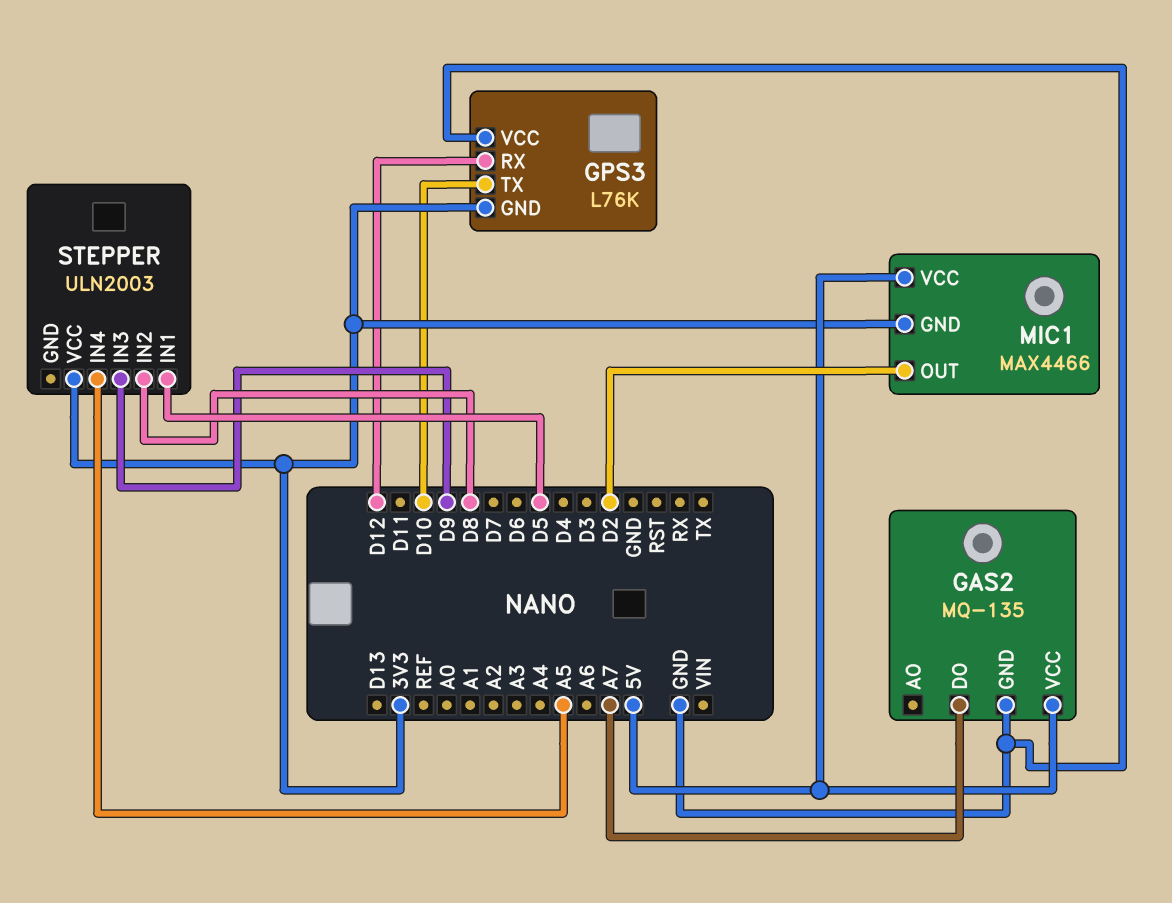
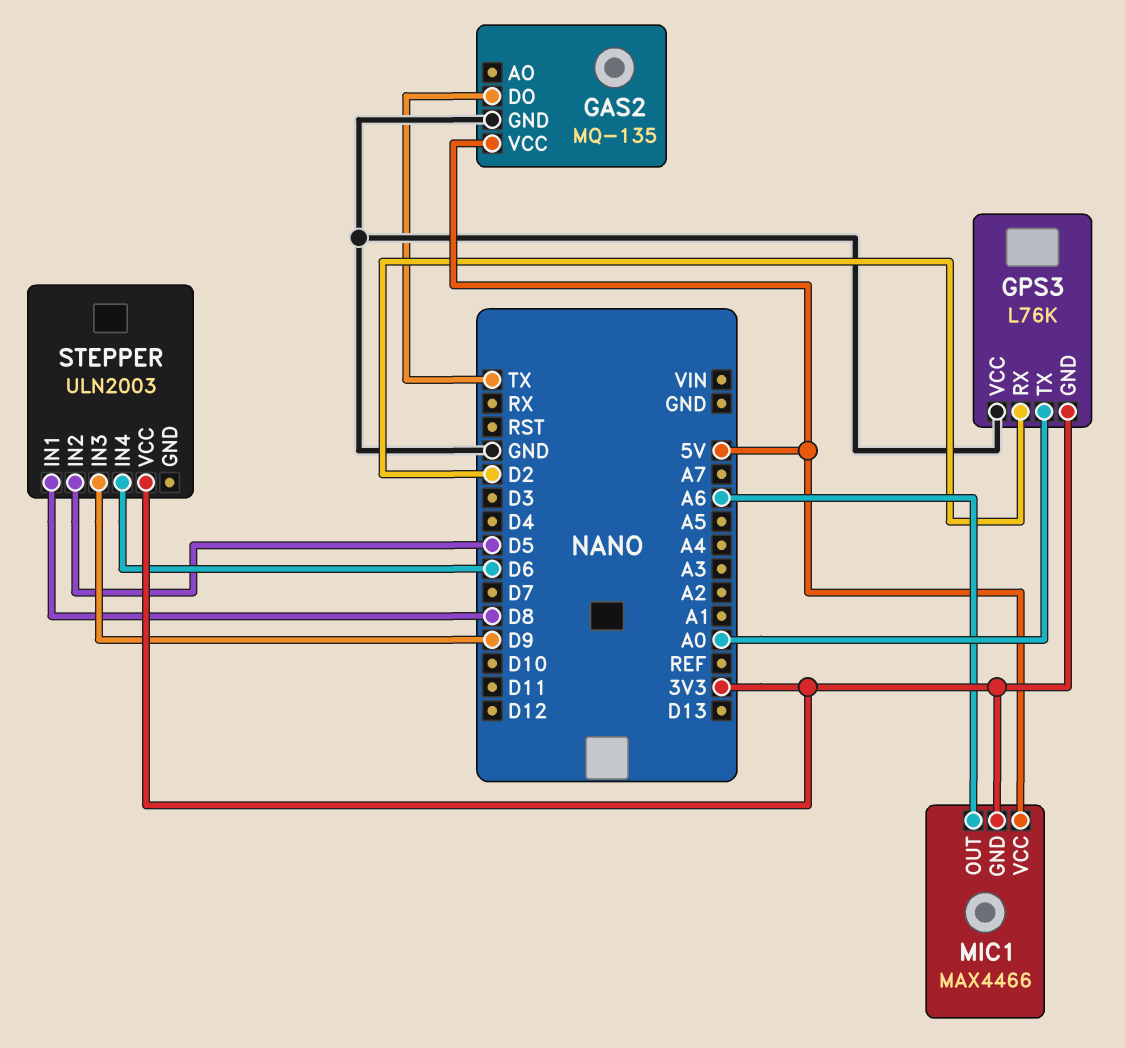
GAS2 pin DO: A7 -> TX
GPS3 pin RX: D12 -> D2
GPS3 pin TX: D10 -> A0
MIC1 pin OUT: D2 -> A6
STEPPER pin IN1: D5 -> D8
STEPPER pin IN2: D8 -> D5
STEPPER pin IN4: A5 -> D6

